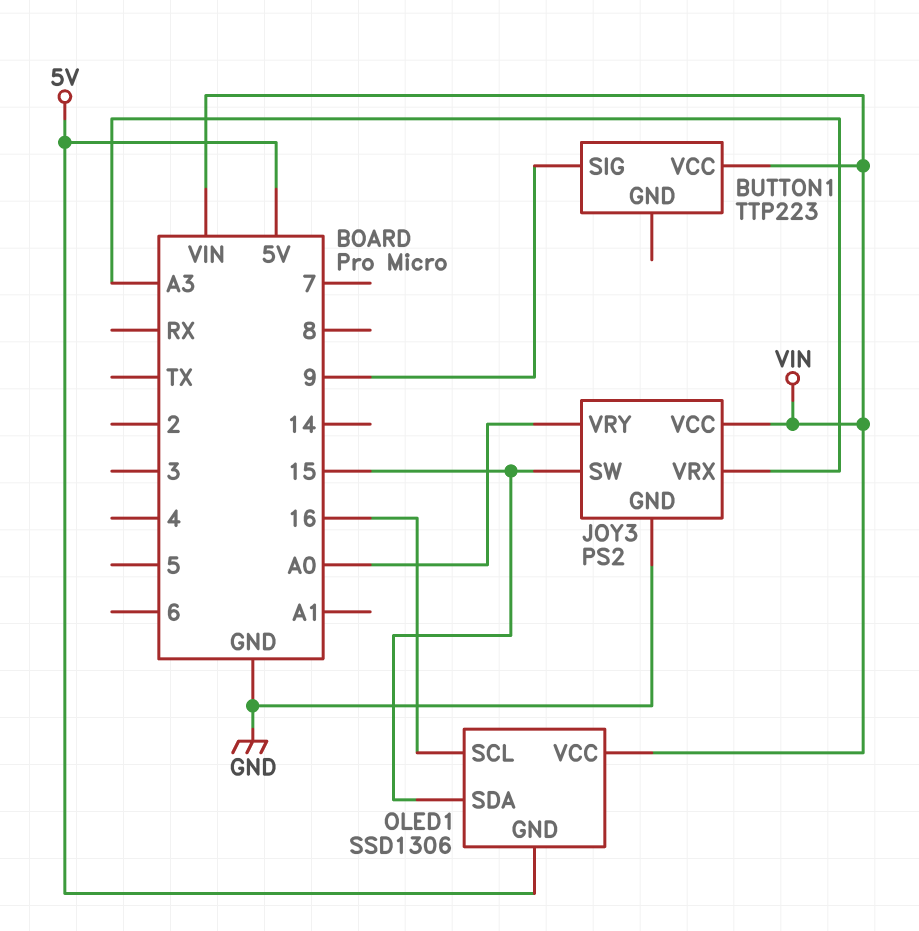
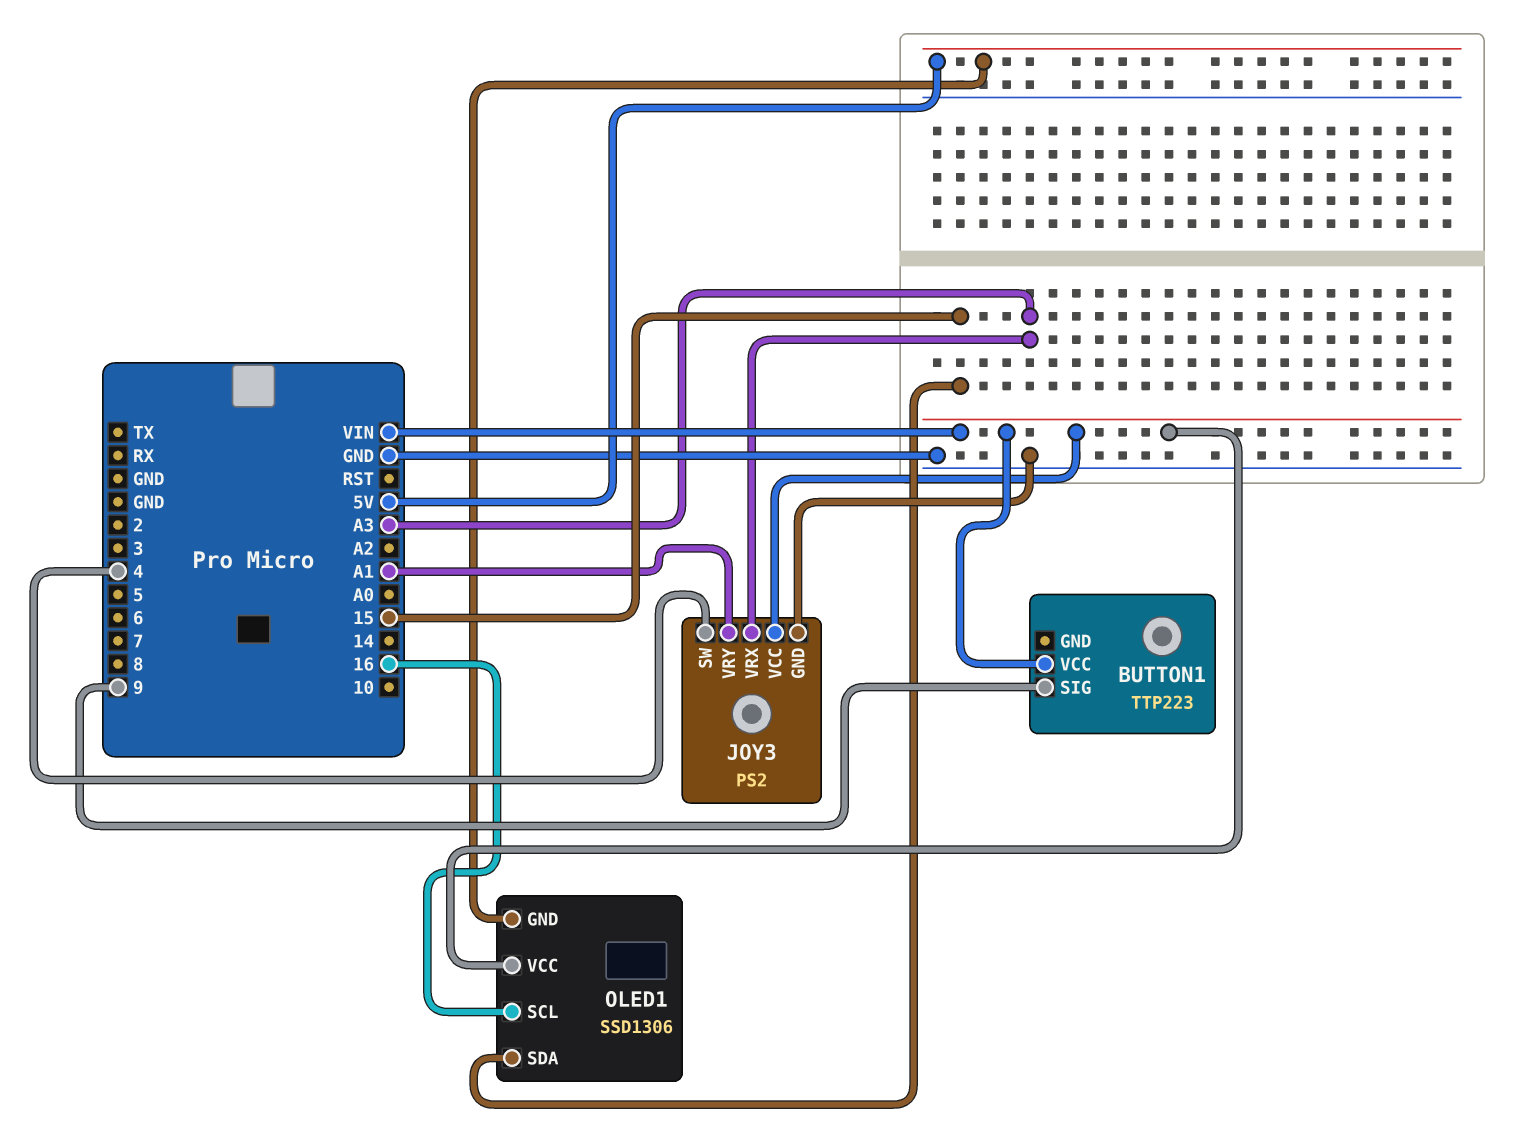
JOY3 pin SW: 15 -> 4
JOY3 pin VRY: A0 -> A1

